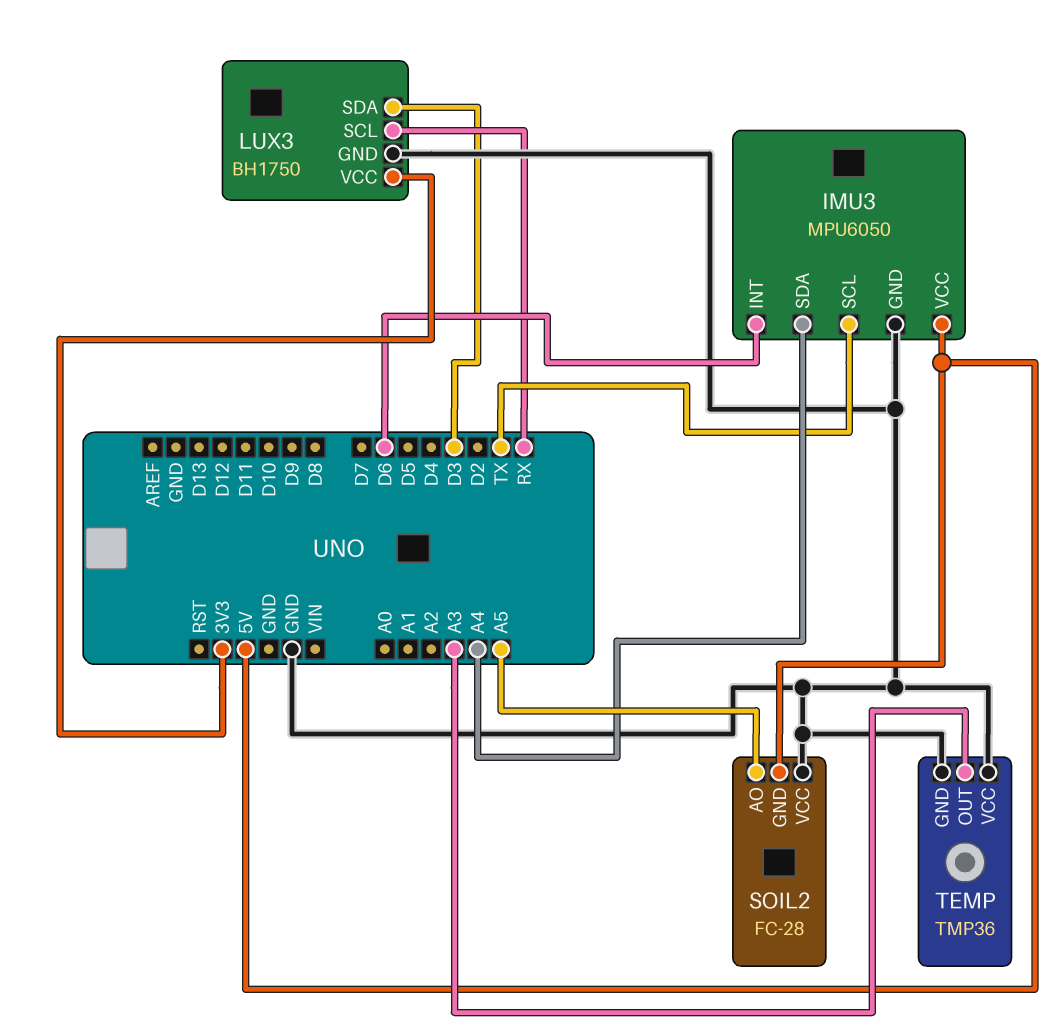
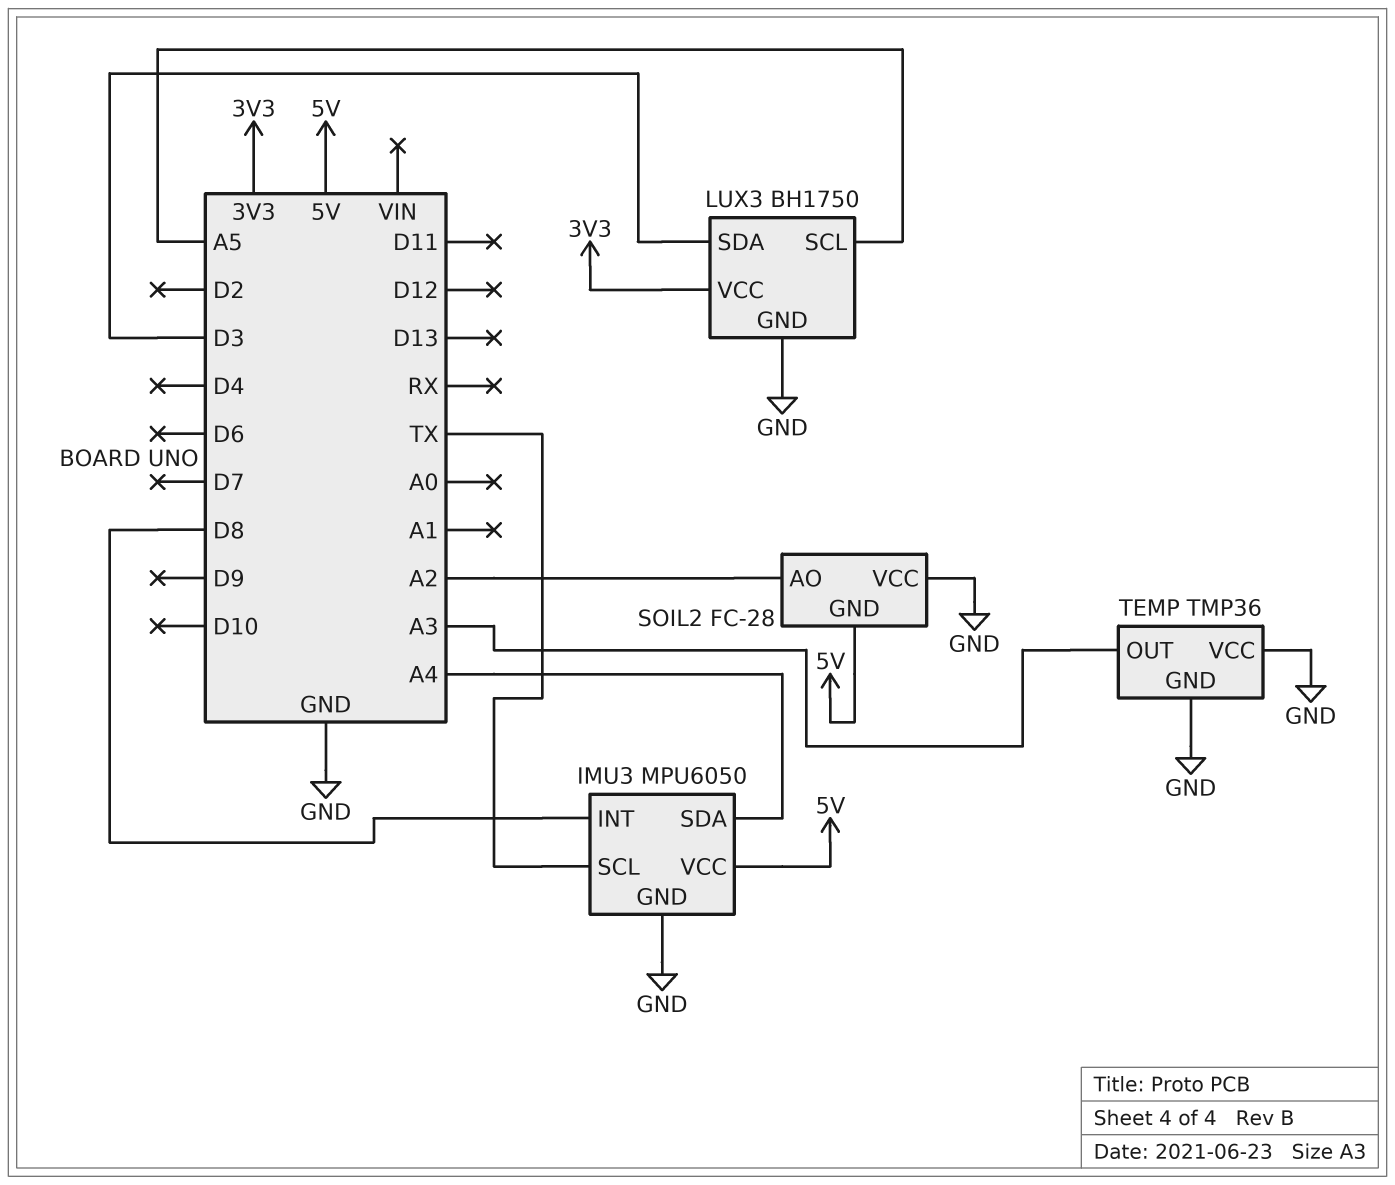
IMU3 pin INT: D6 -> D8
LUX3 pin SCL: RX -> A5
SOIL2 pin AO: A5 -> A2

